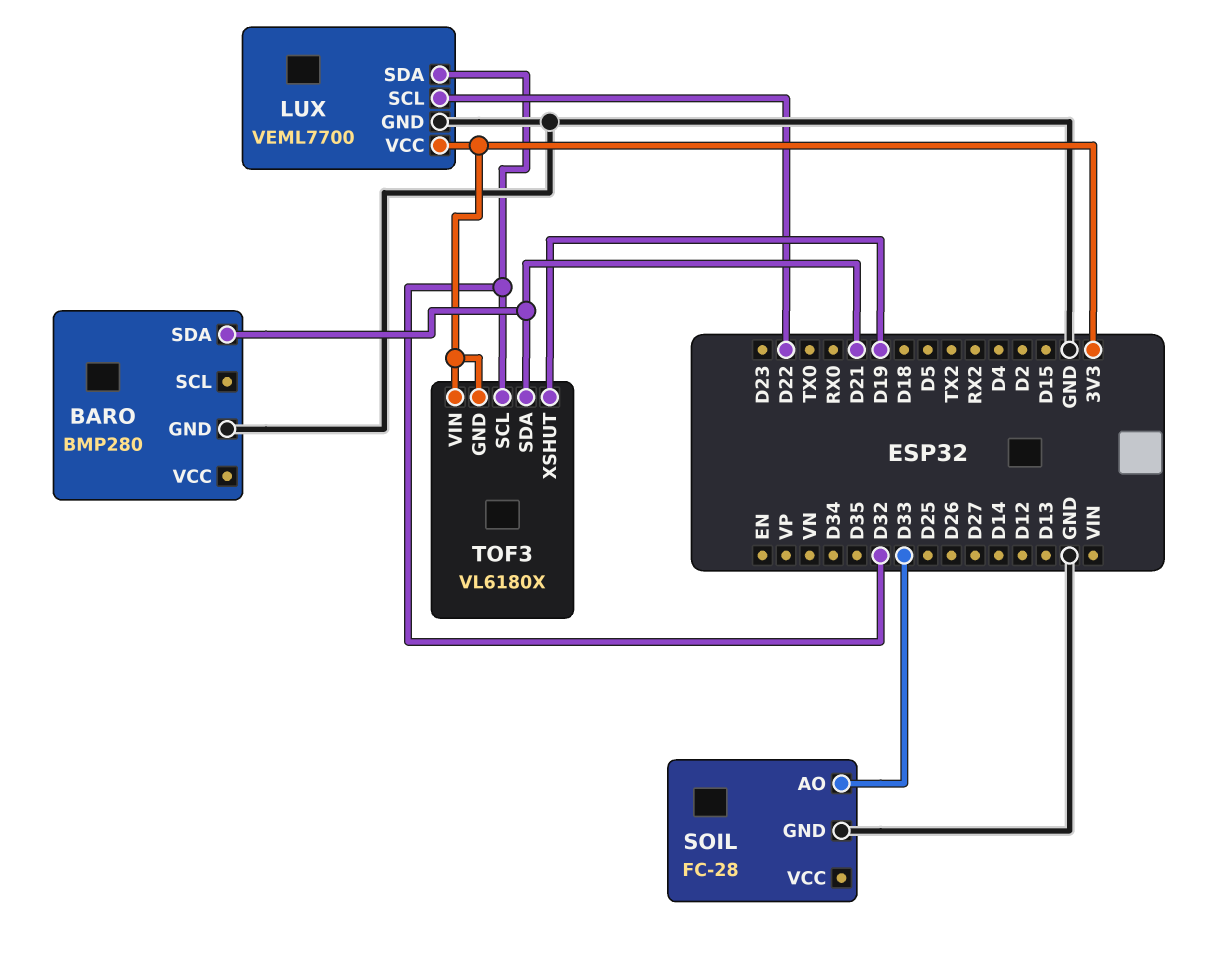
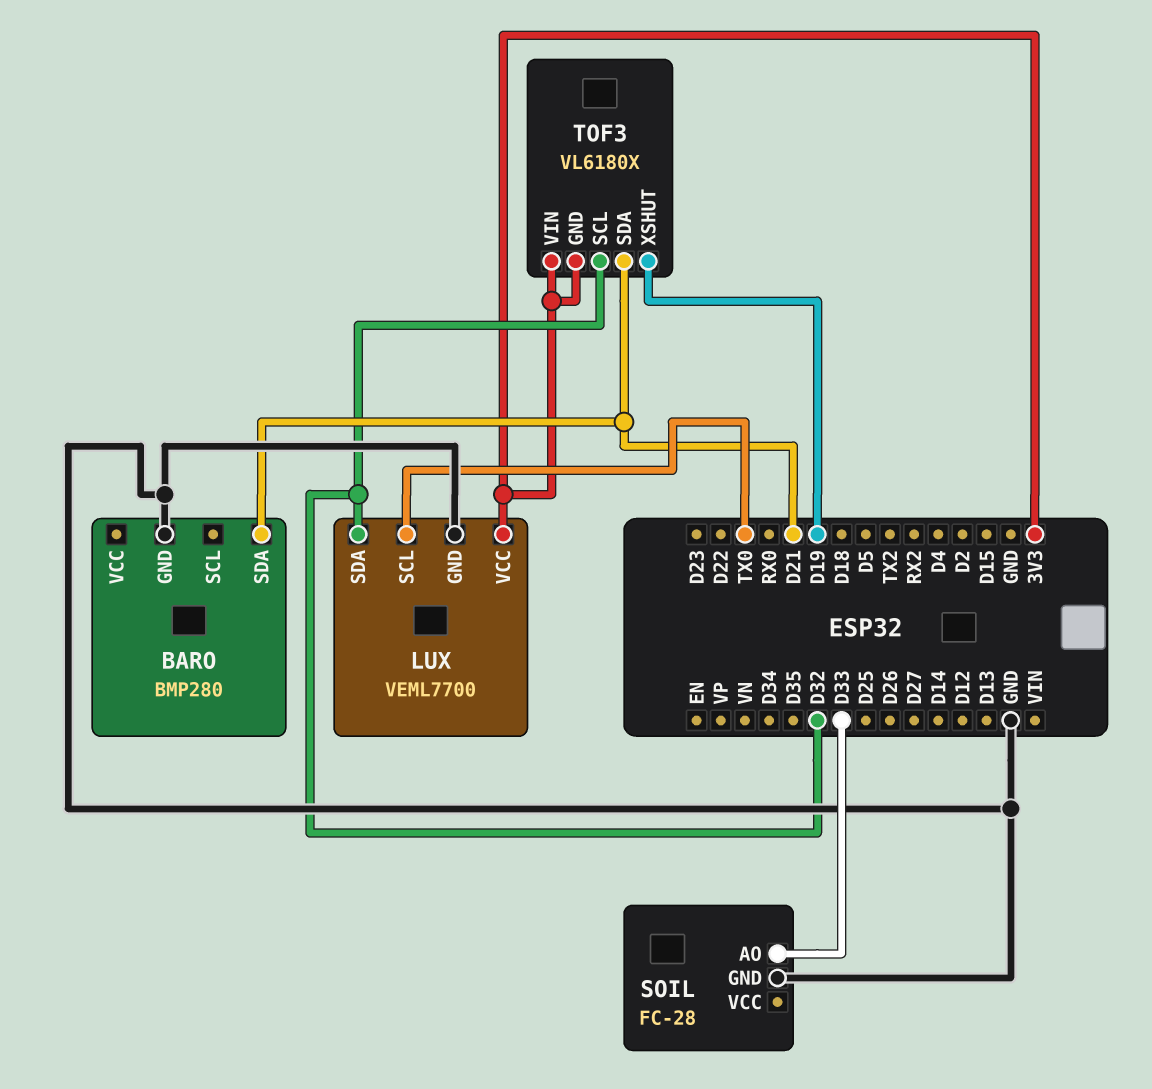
LUX pin SCL: D22 -> TX0

